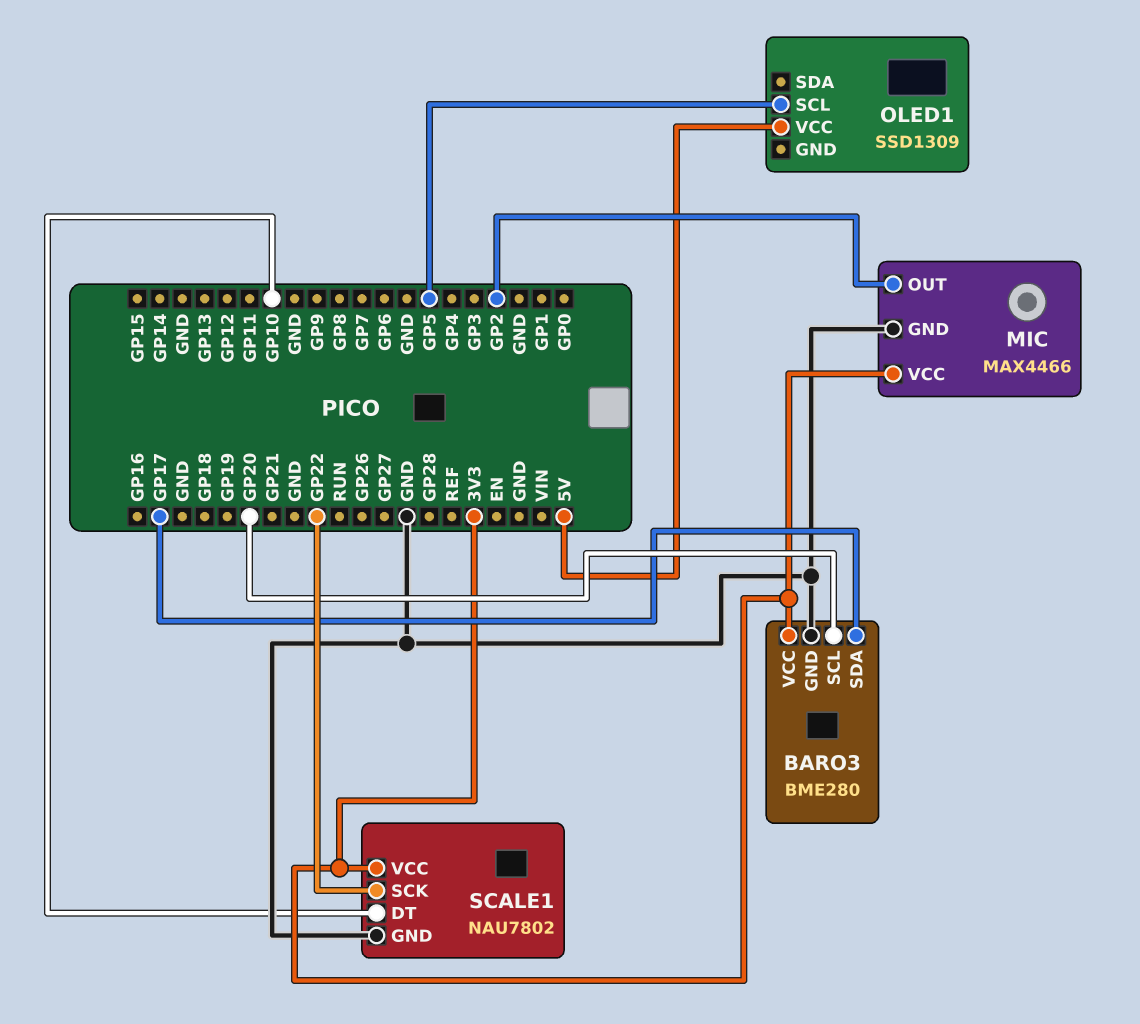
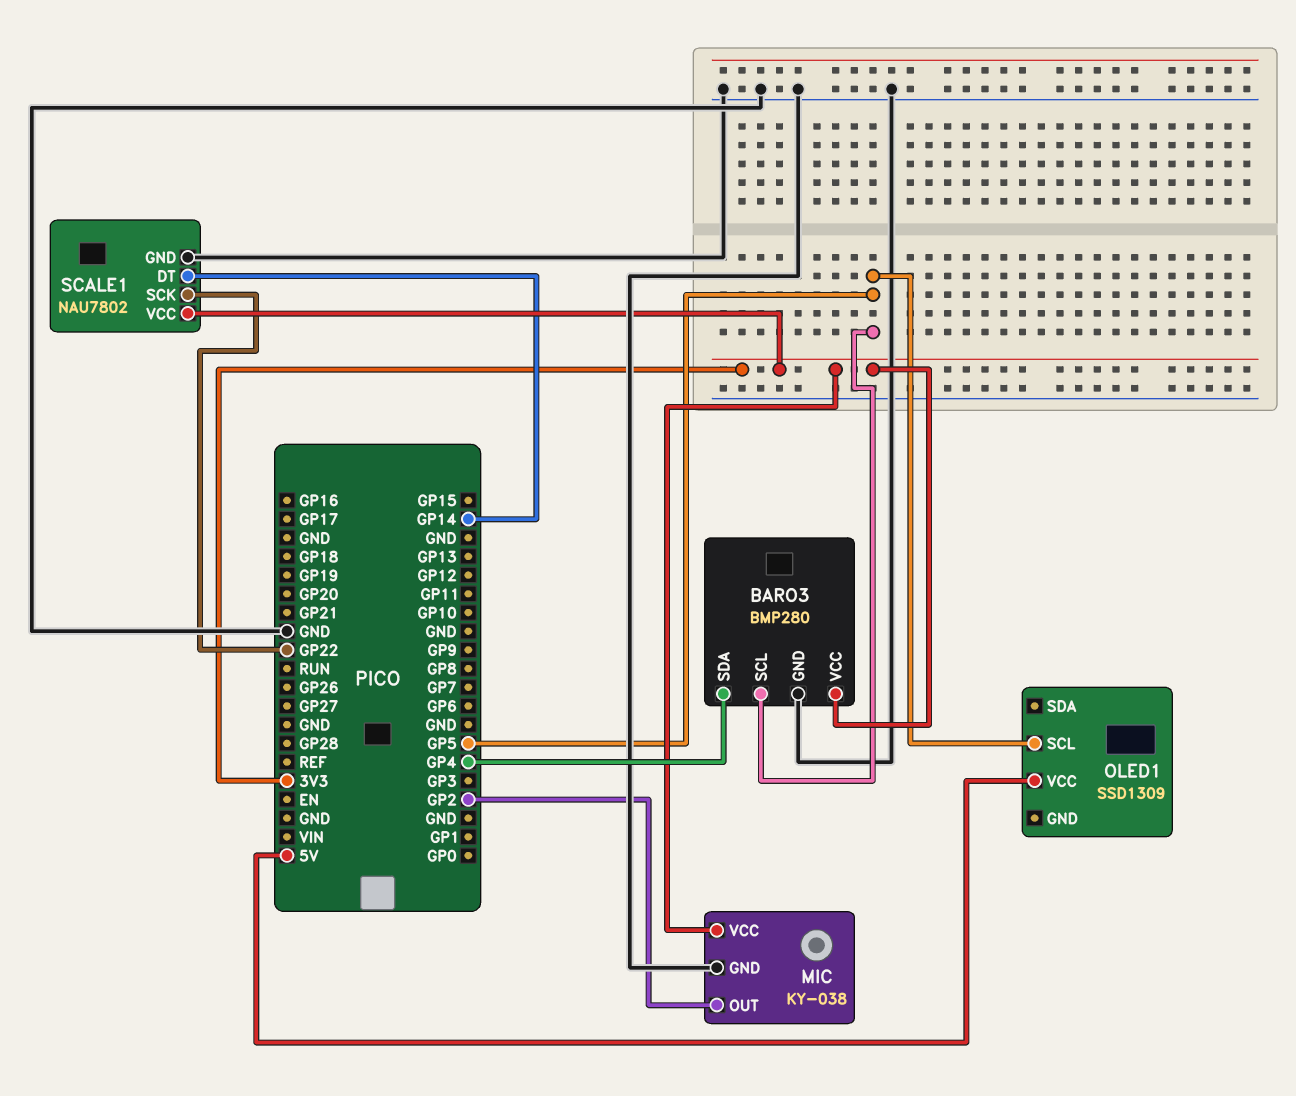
BARO3: BME280 -> BMP280
BARO3 pin SCL: GP20 -> GP5
BARO3 pin SDA: GP17 -> GP4
MIC: MAX4466 -> KY-038
SCALE1 pin DT: GP10 -> GP14

